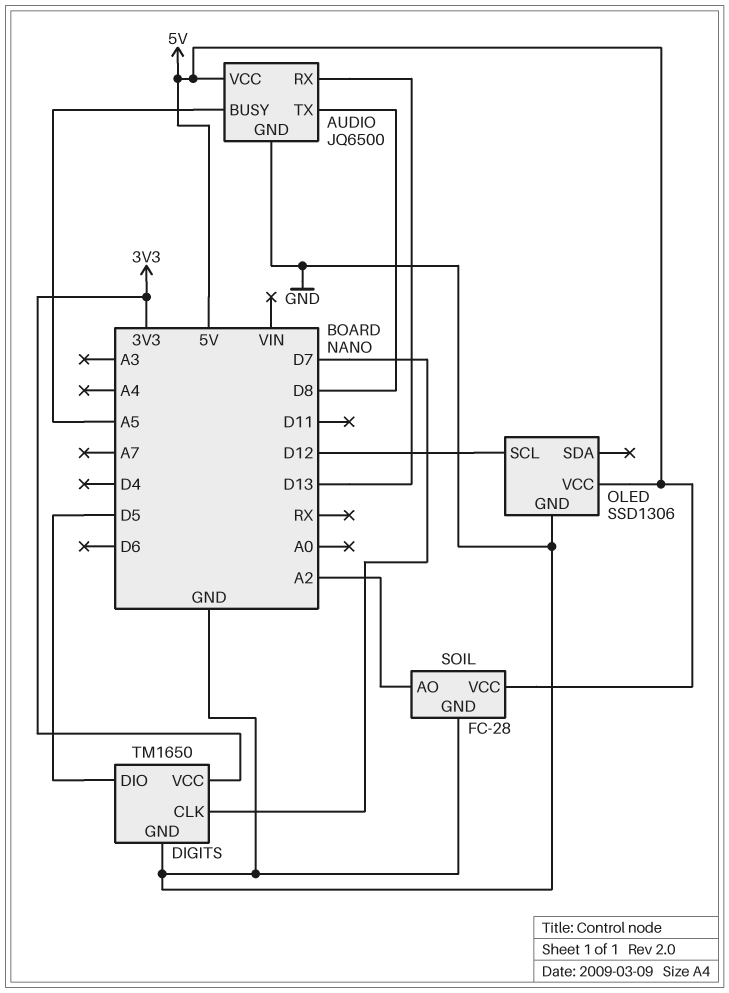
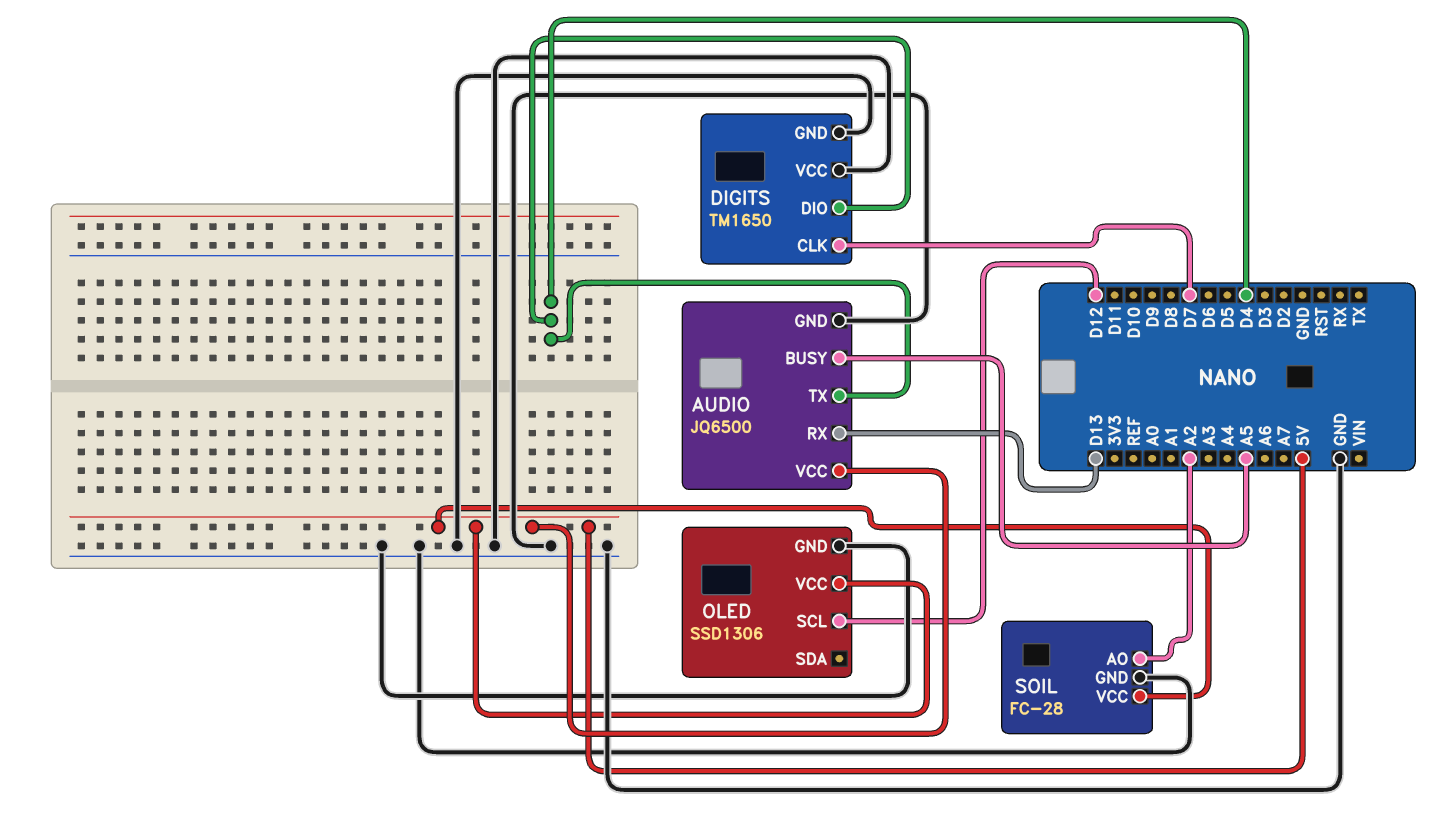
AUDIO pin TX: D8 -> D4
DIGITS pin DIO: D5 -> D4
DIGITS pin VCC: 3V3 -> GND

